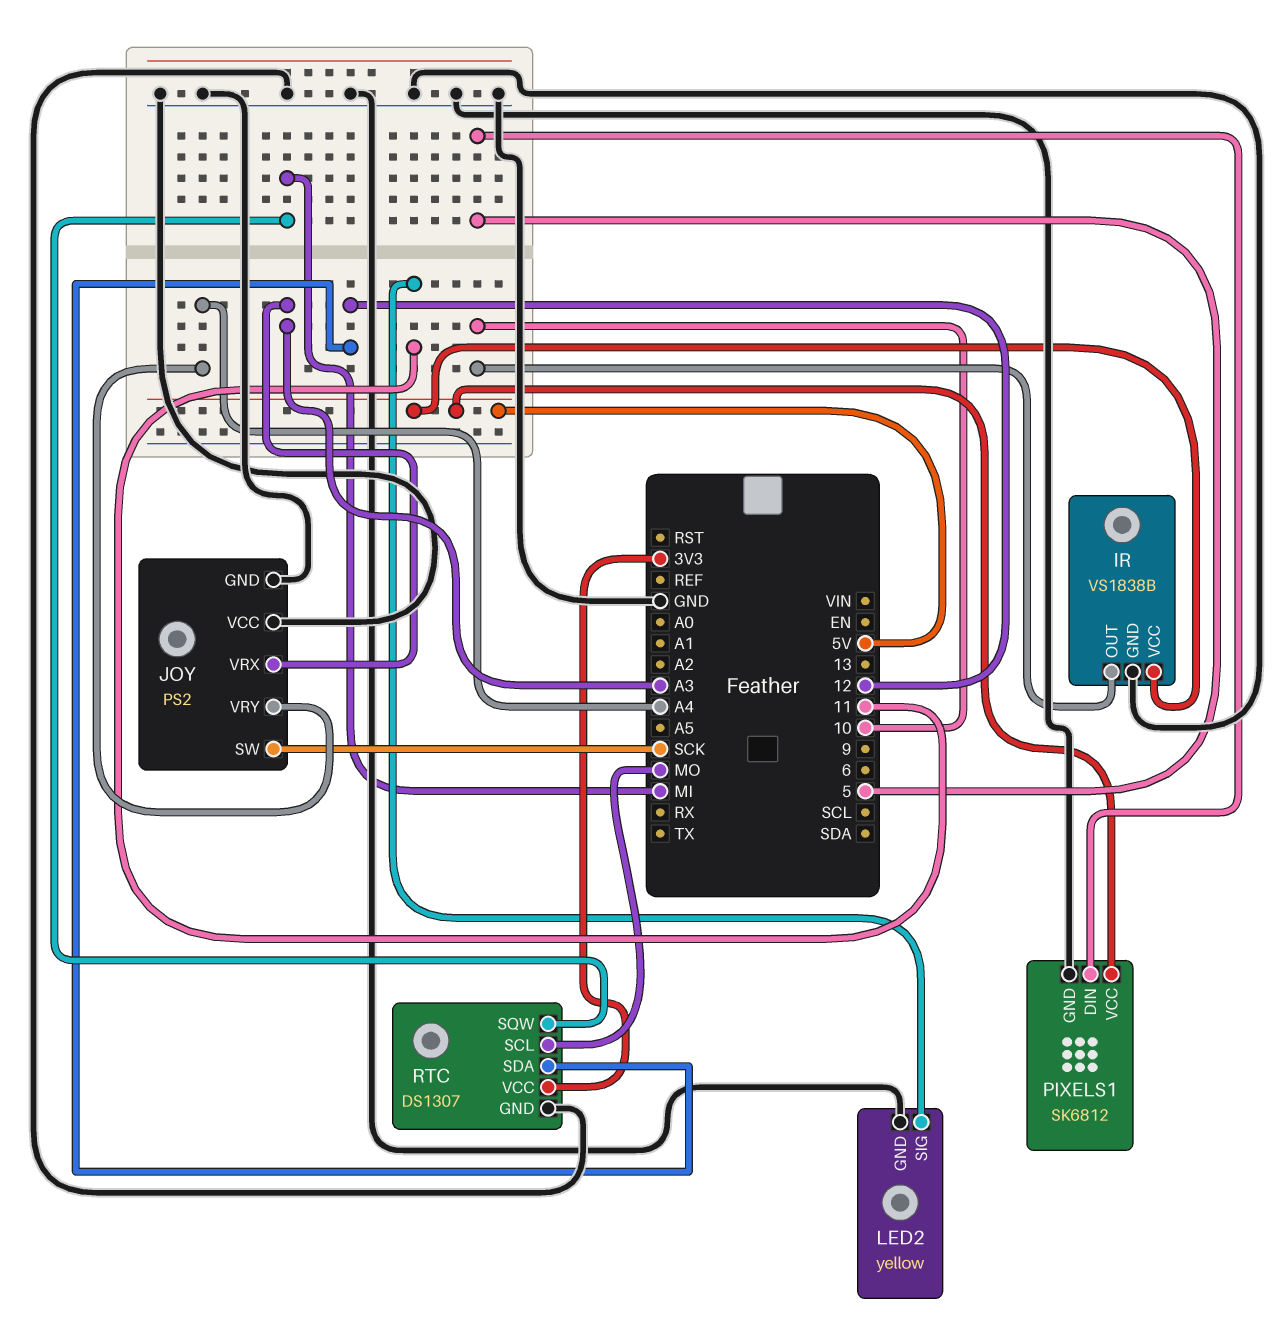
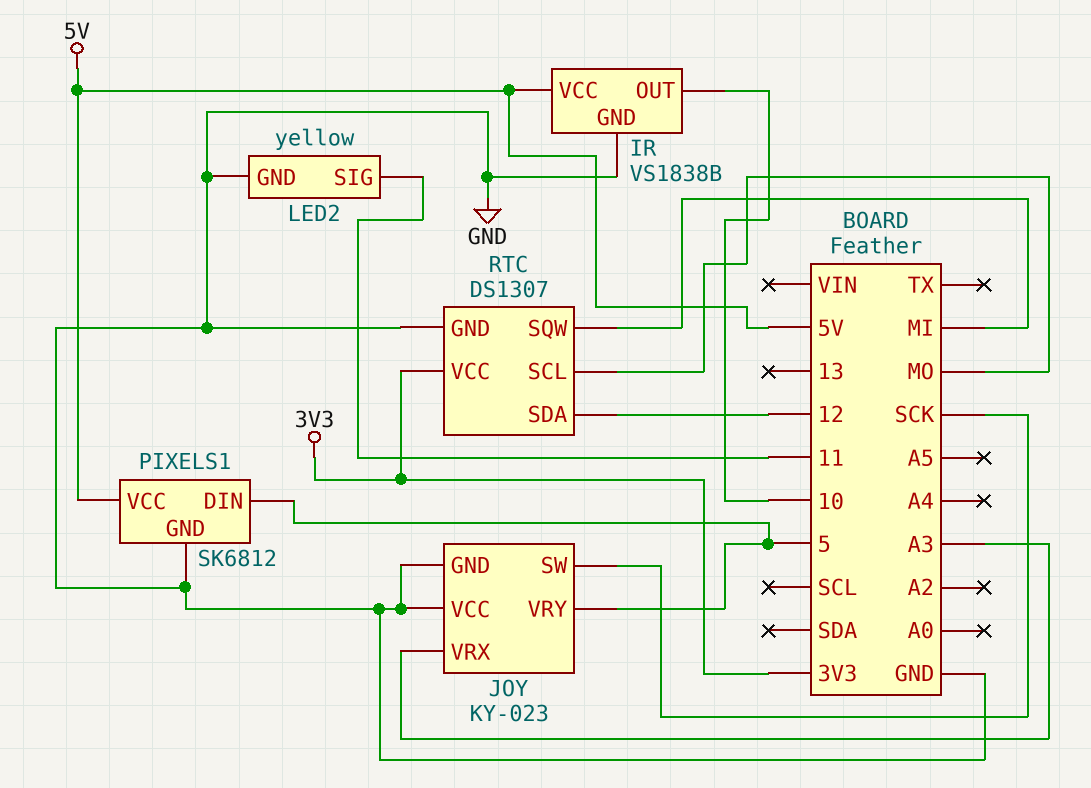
JOY: PS2 -> KY-023
JOY pin VRY: A4 -> 5

